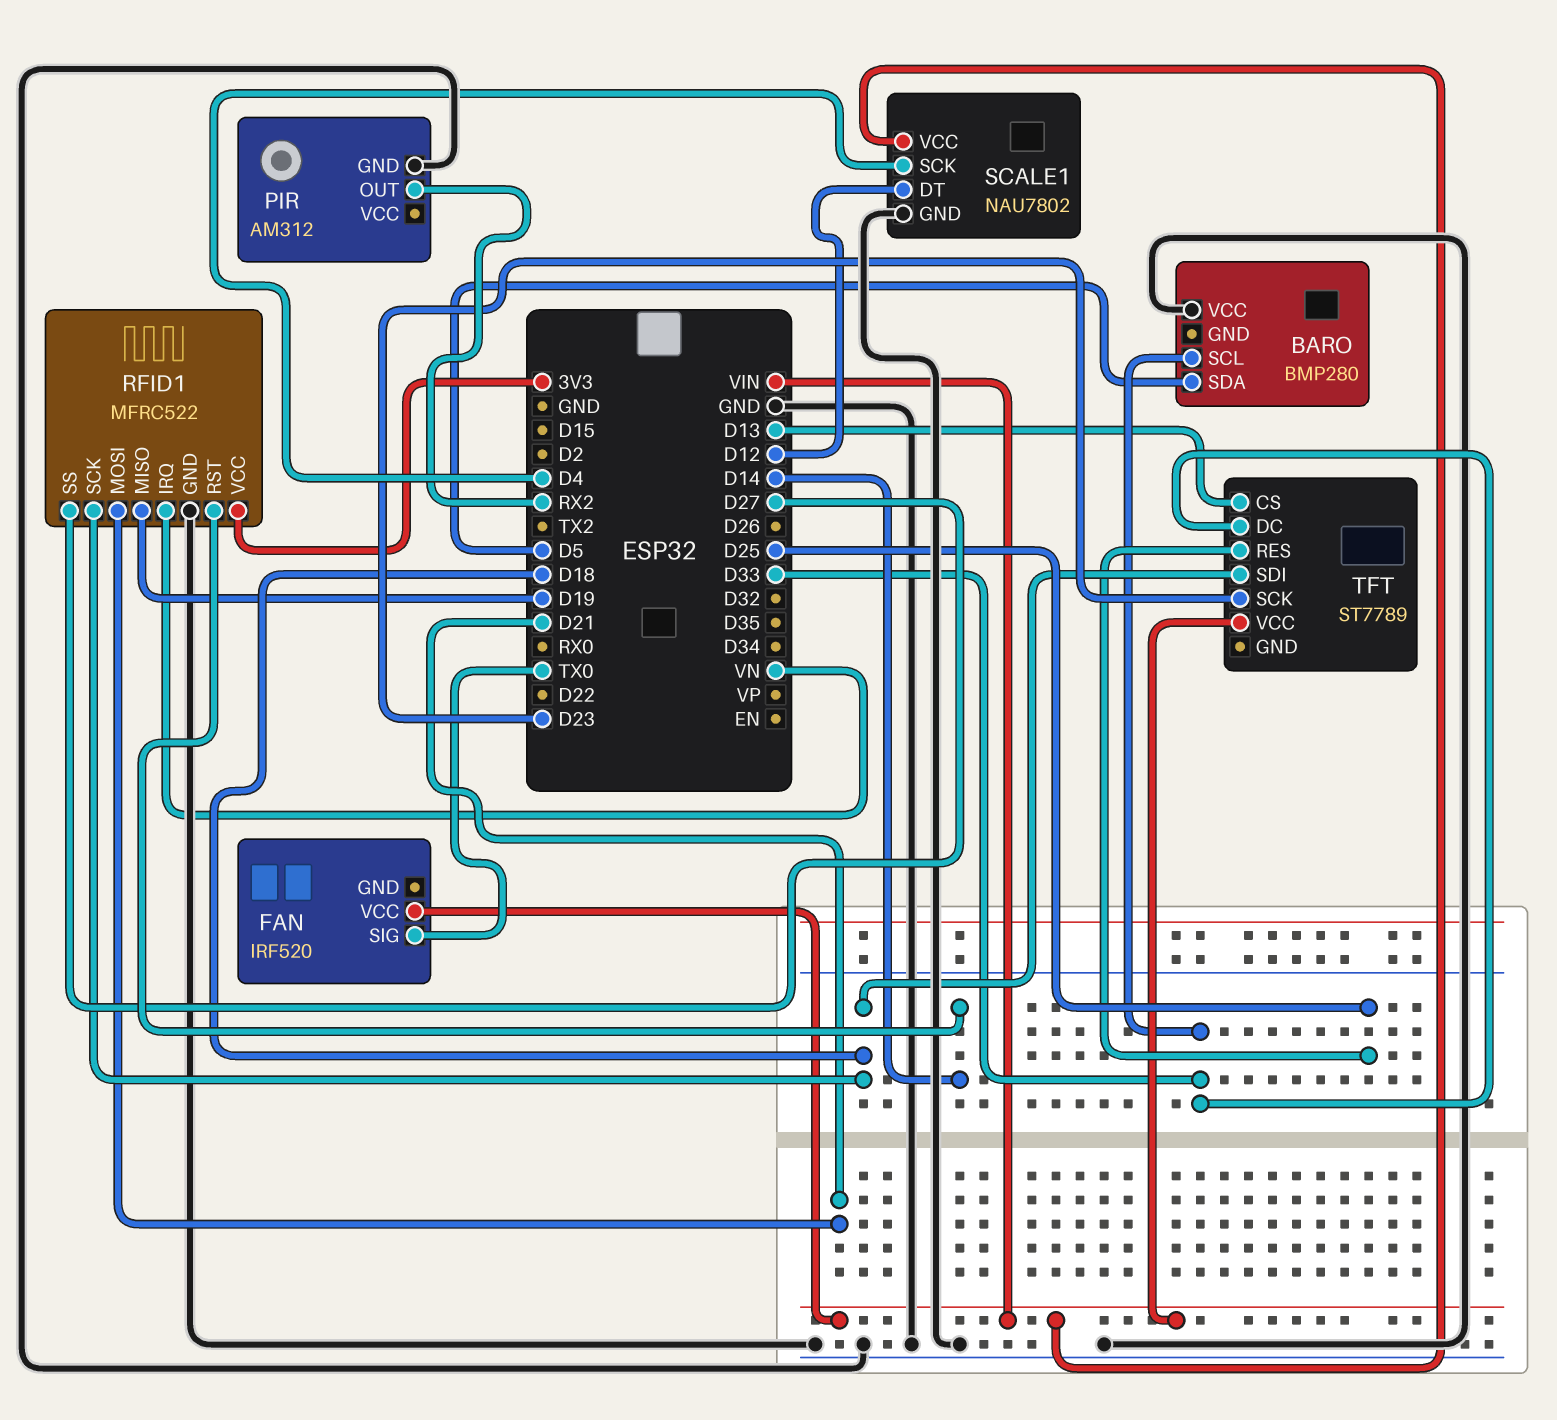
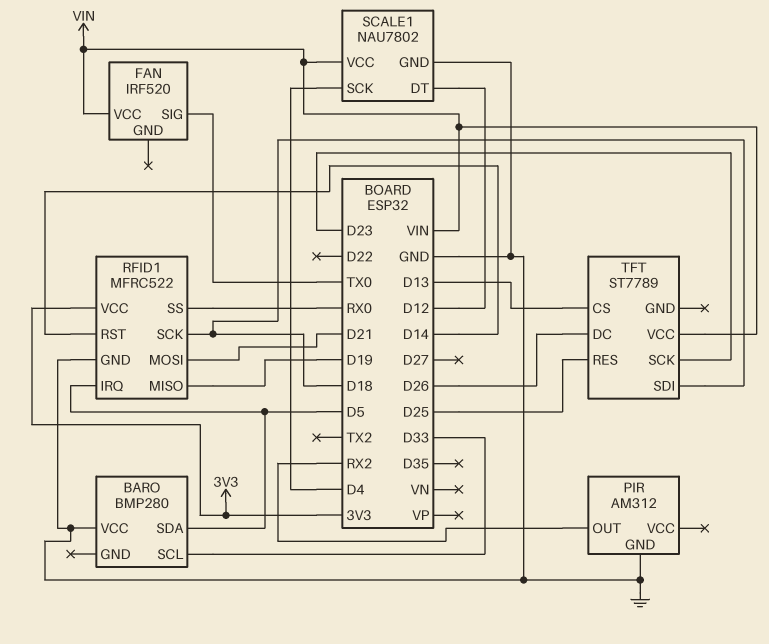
RFID1 pin IRQ: VN -> D5
RFID1 pin SS: D27 -> RX0
TFT pin DC: D33 -> D26

